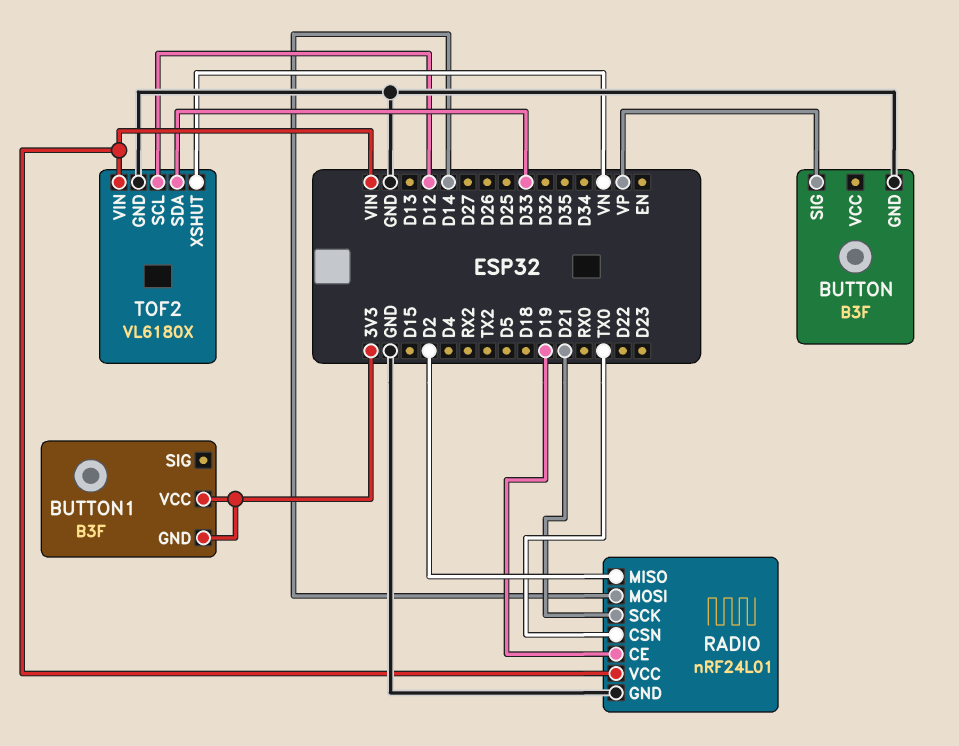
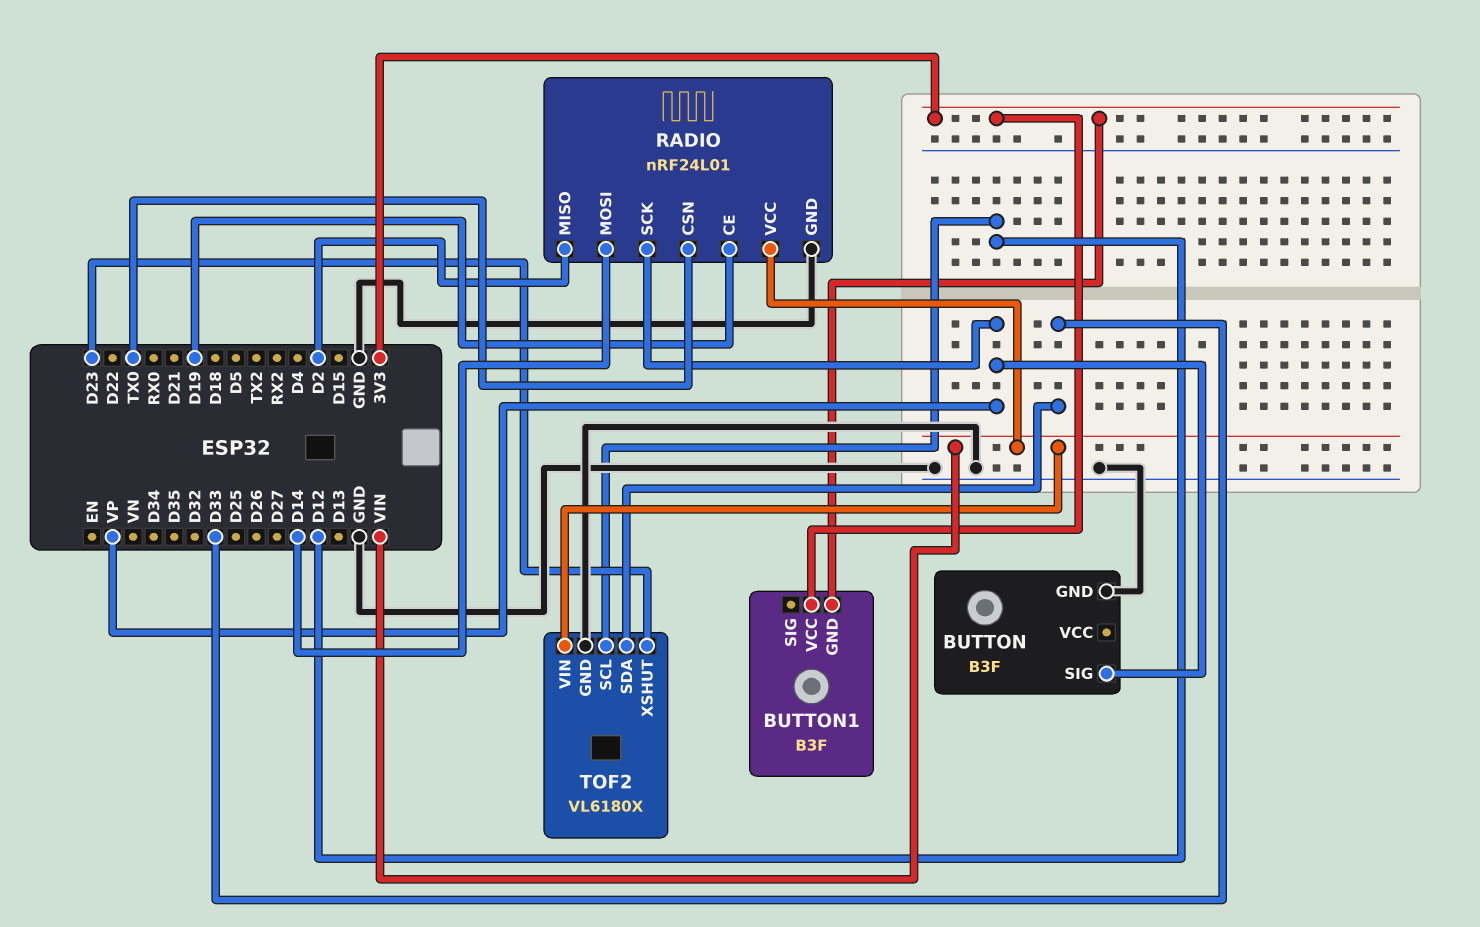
RADIO pin SCK: D21 -> VP
TOF2 pin XSHUT: VN -> D23

